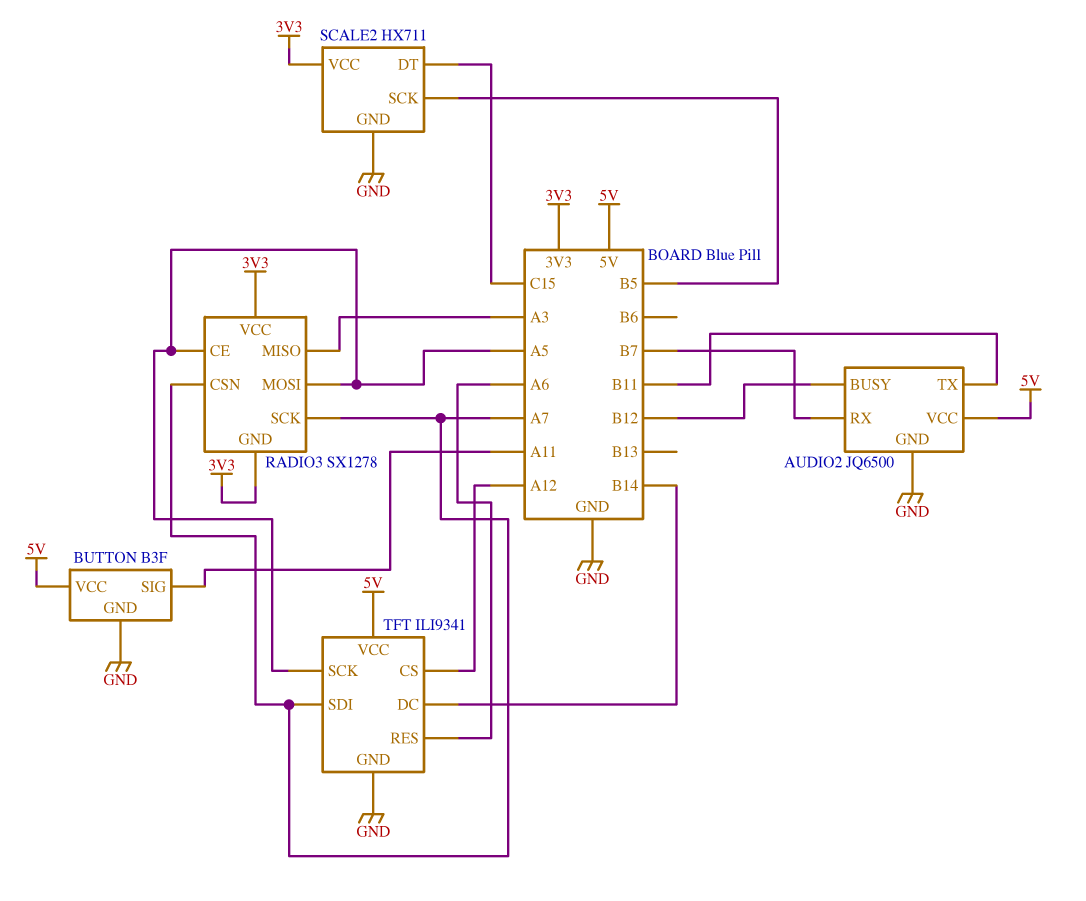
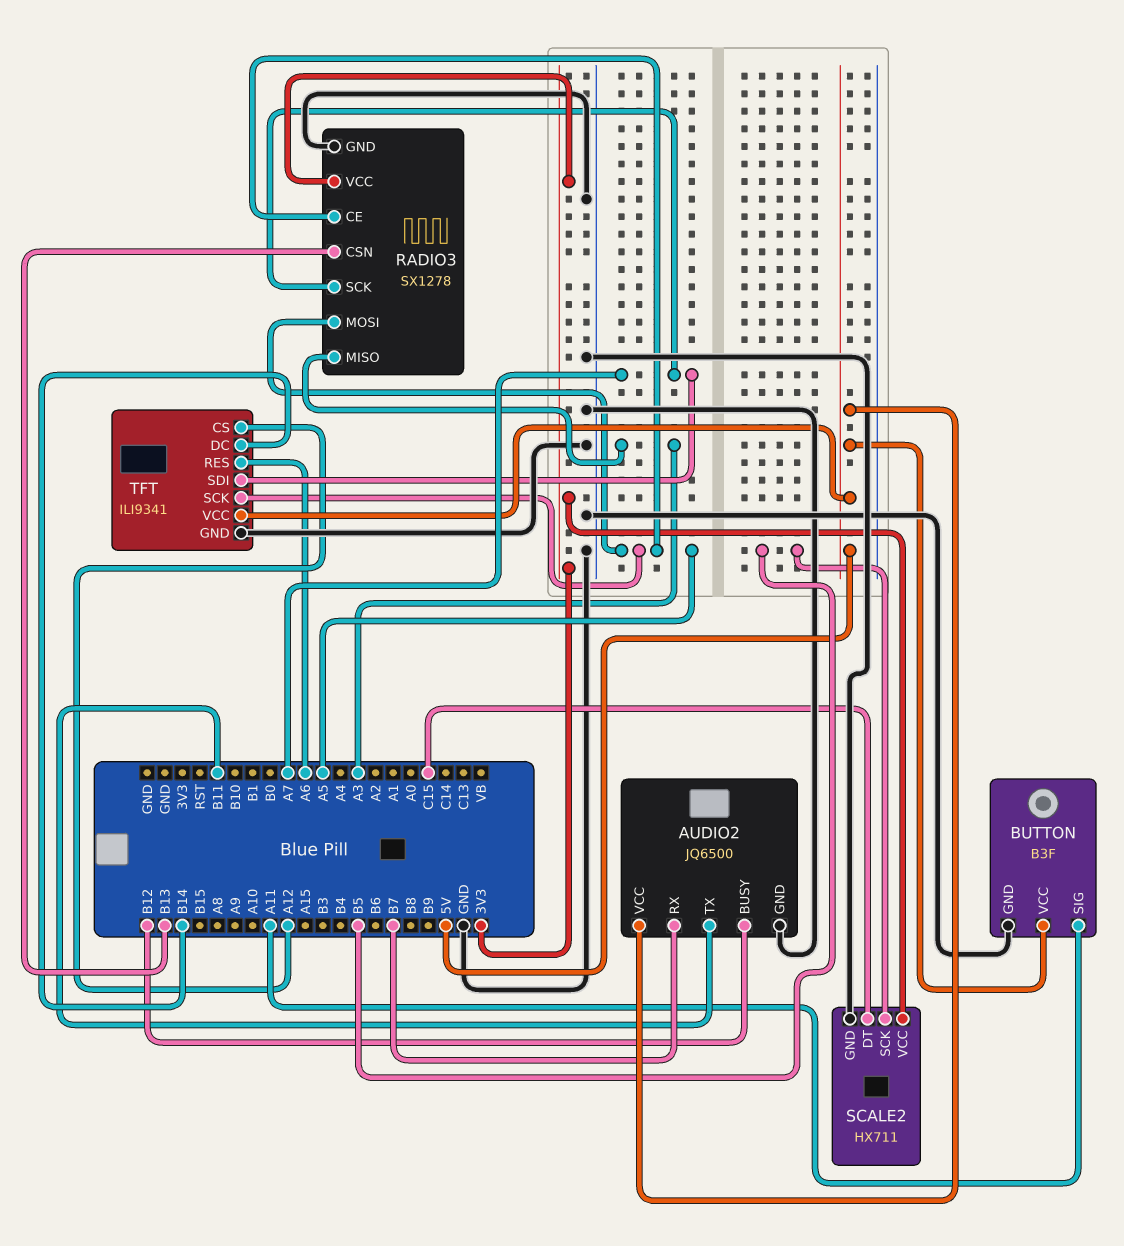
RADIO3 pin CSN: A7 -> B13
RADIO3 pin GND: 3V3 -> GND

